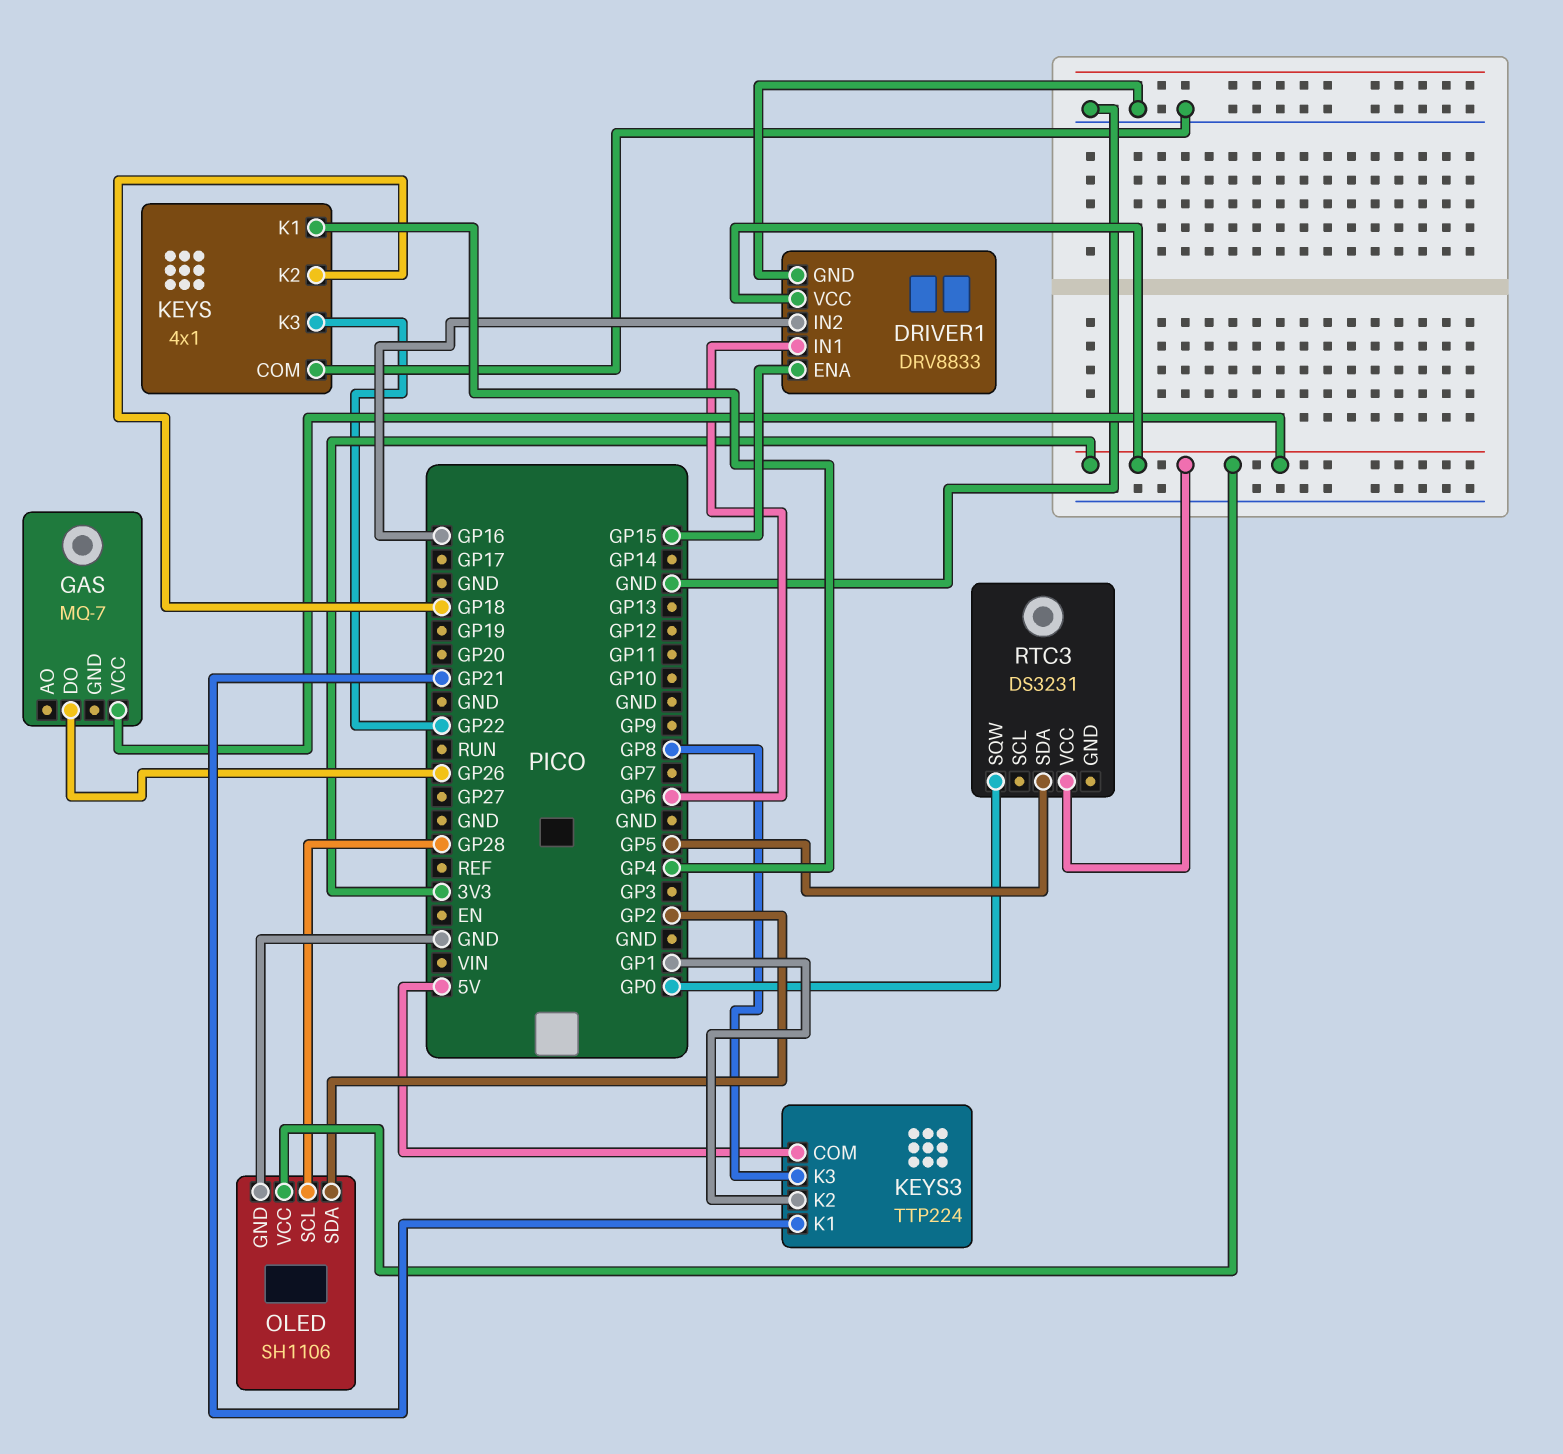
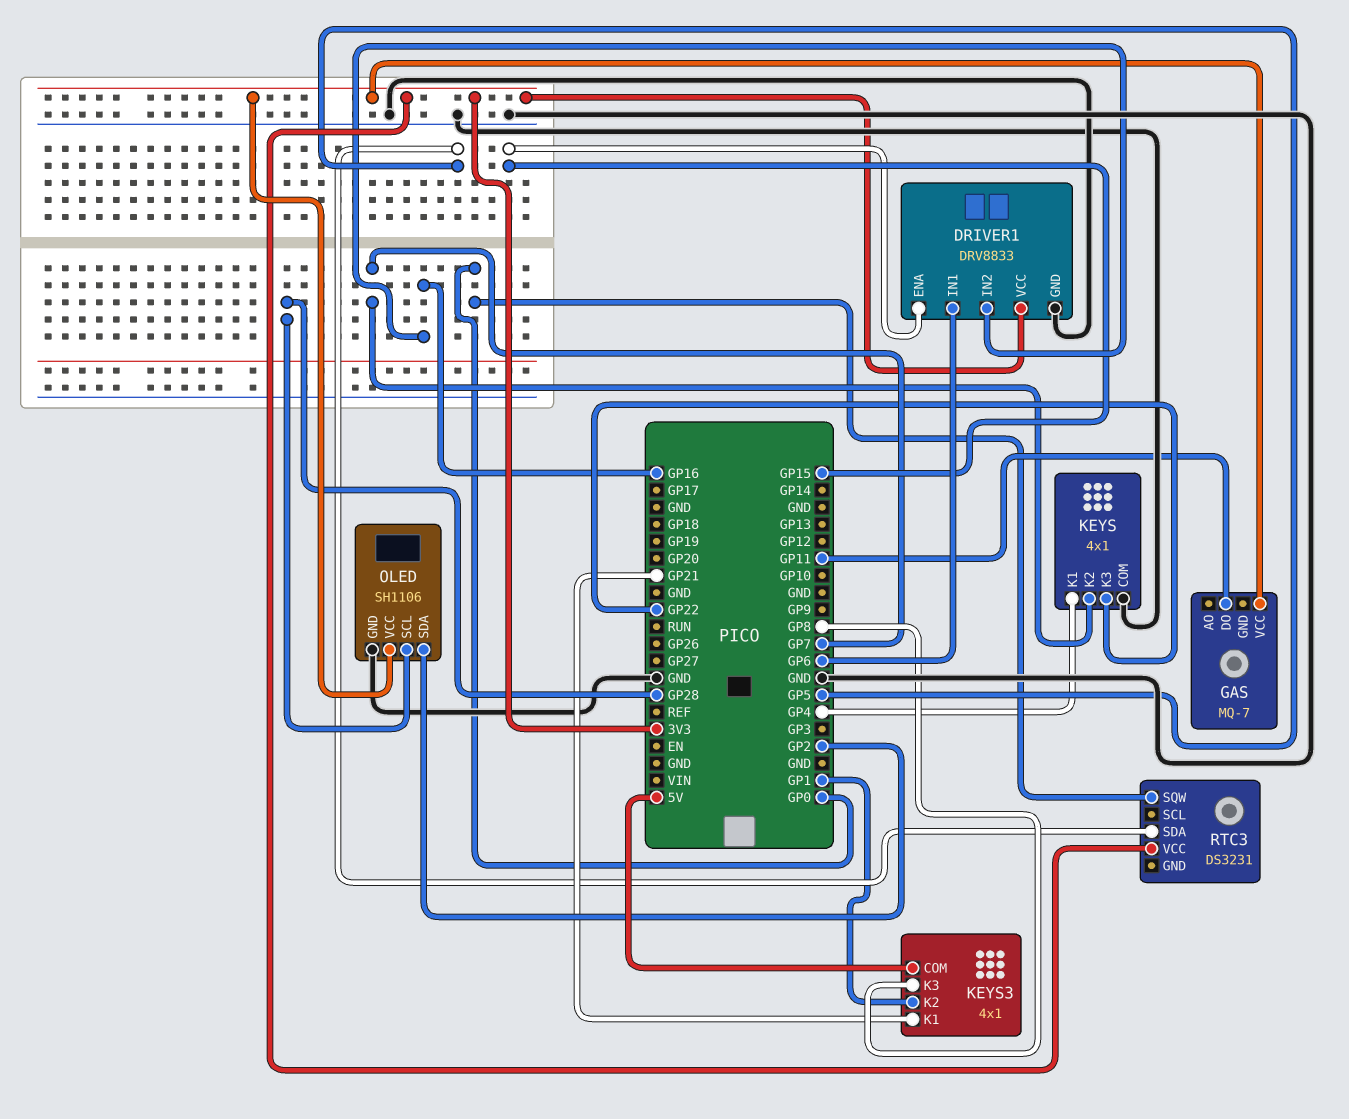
GAS pin DO: GP26 -> GP11
KEYS pin K2: GP18 -> GP7
KEYS3: TTP224 -> 4x1

